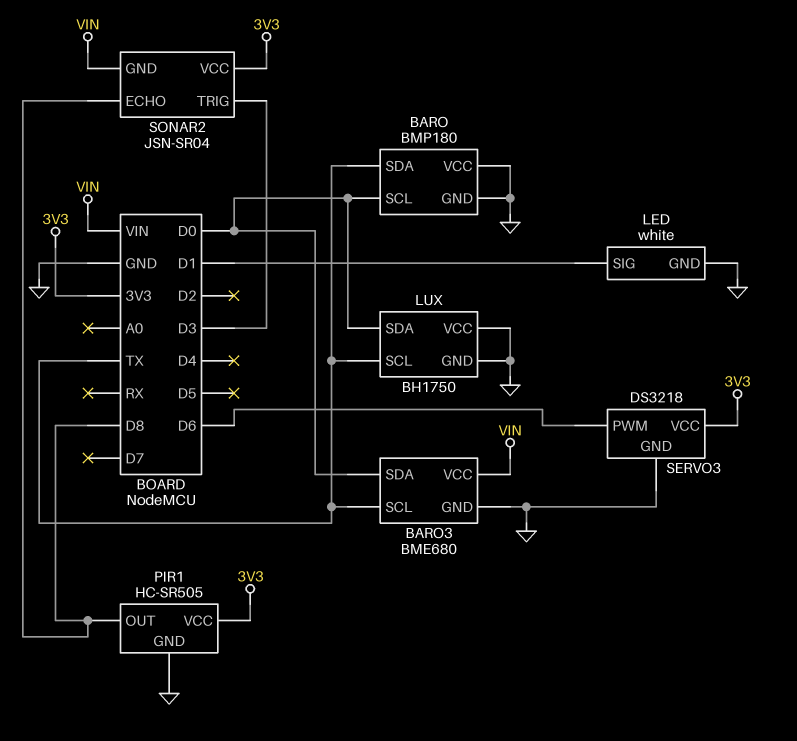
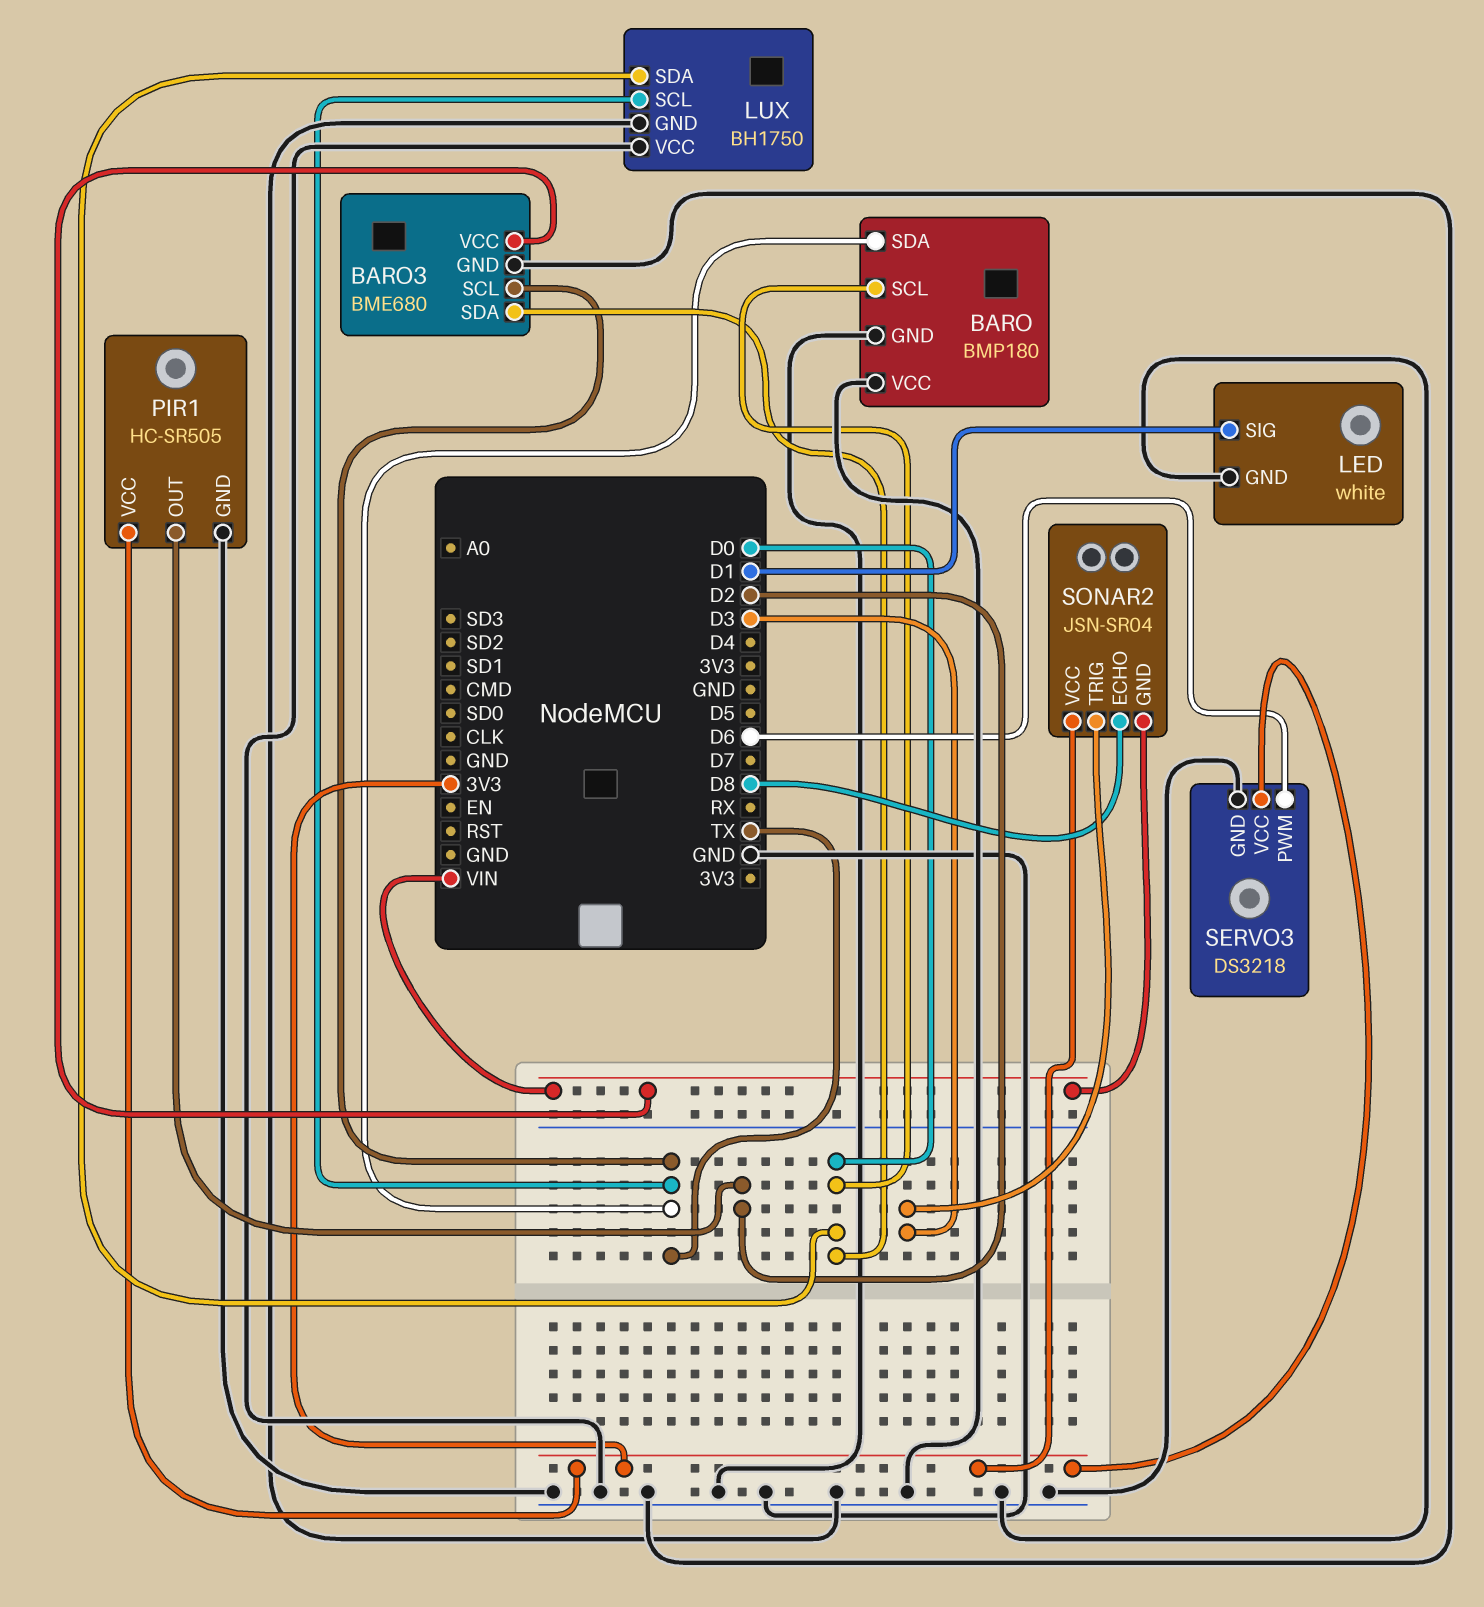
PIR1 pin OUT: D8 -> D2

